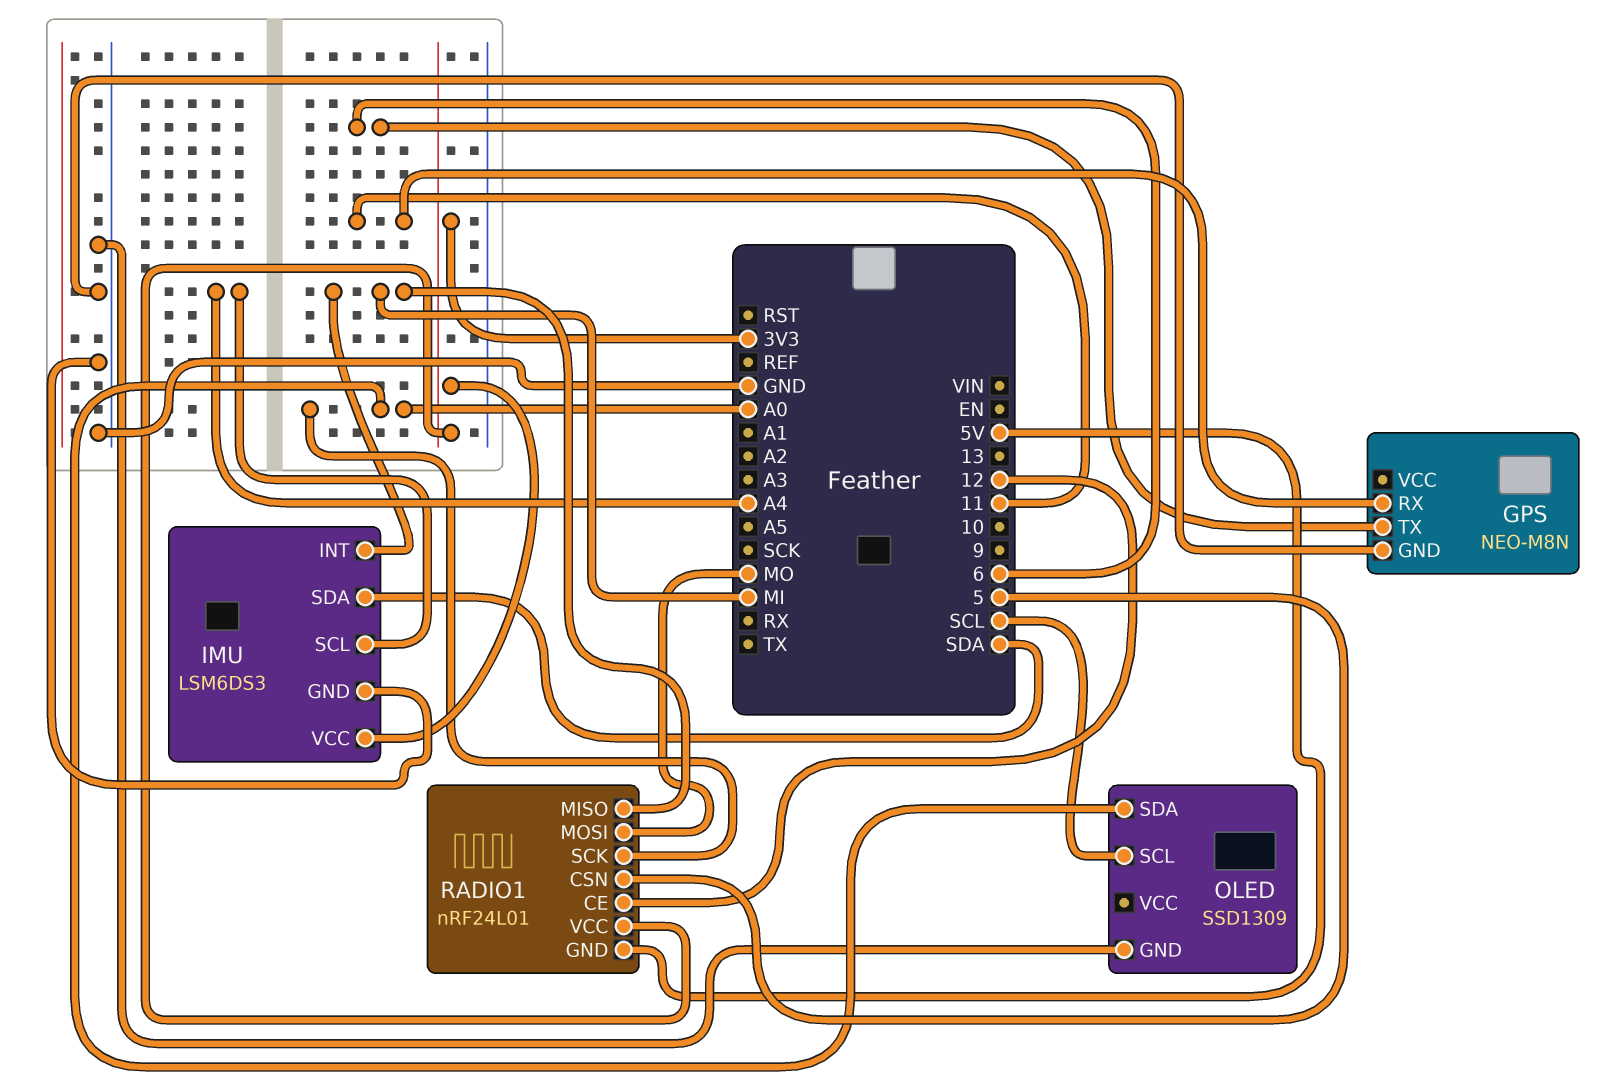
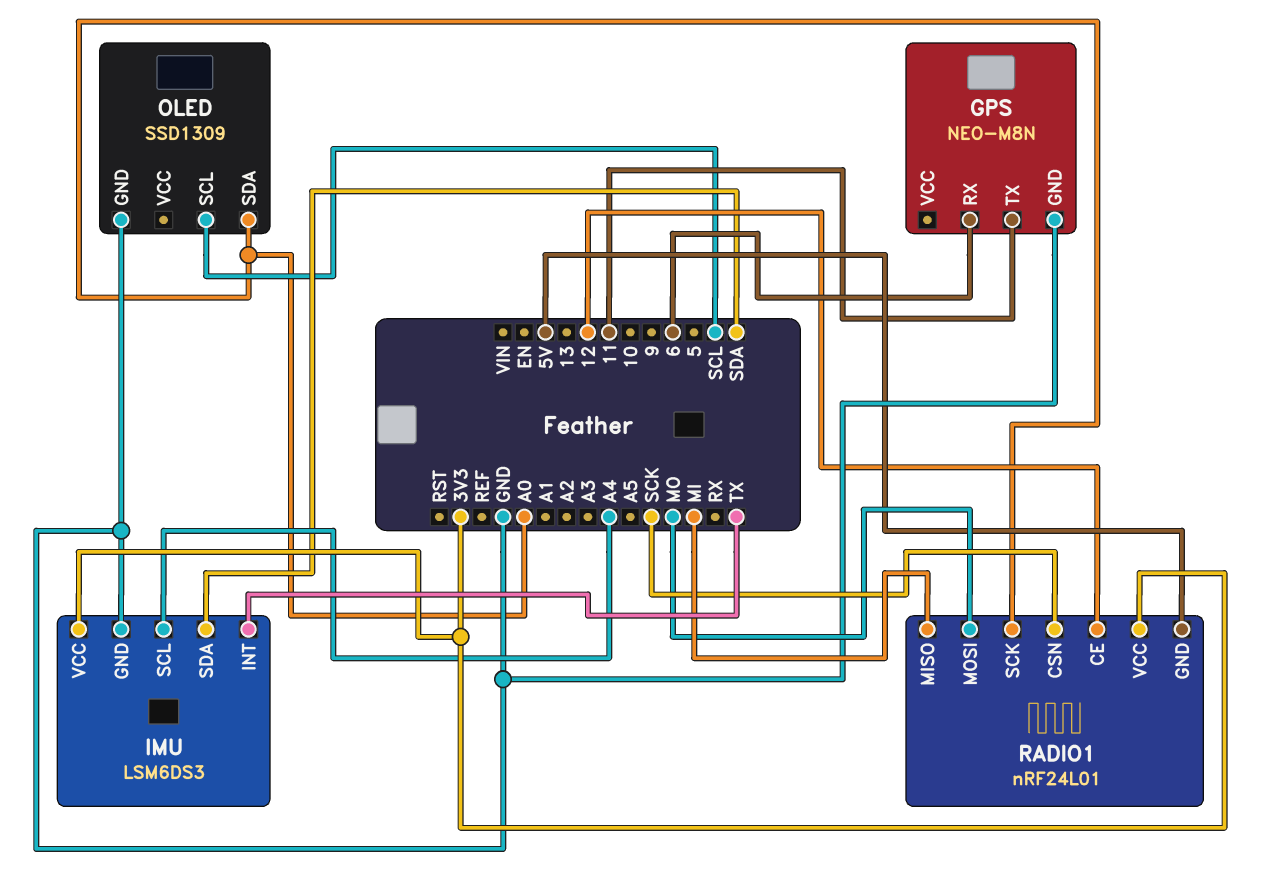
GPS pin RX: 11 -> 6
GPS pin TX: 6 -> 11
IMU pin INT: MI -> TX
RADIO1 pin CSN: 5 -> SCK

